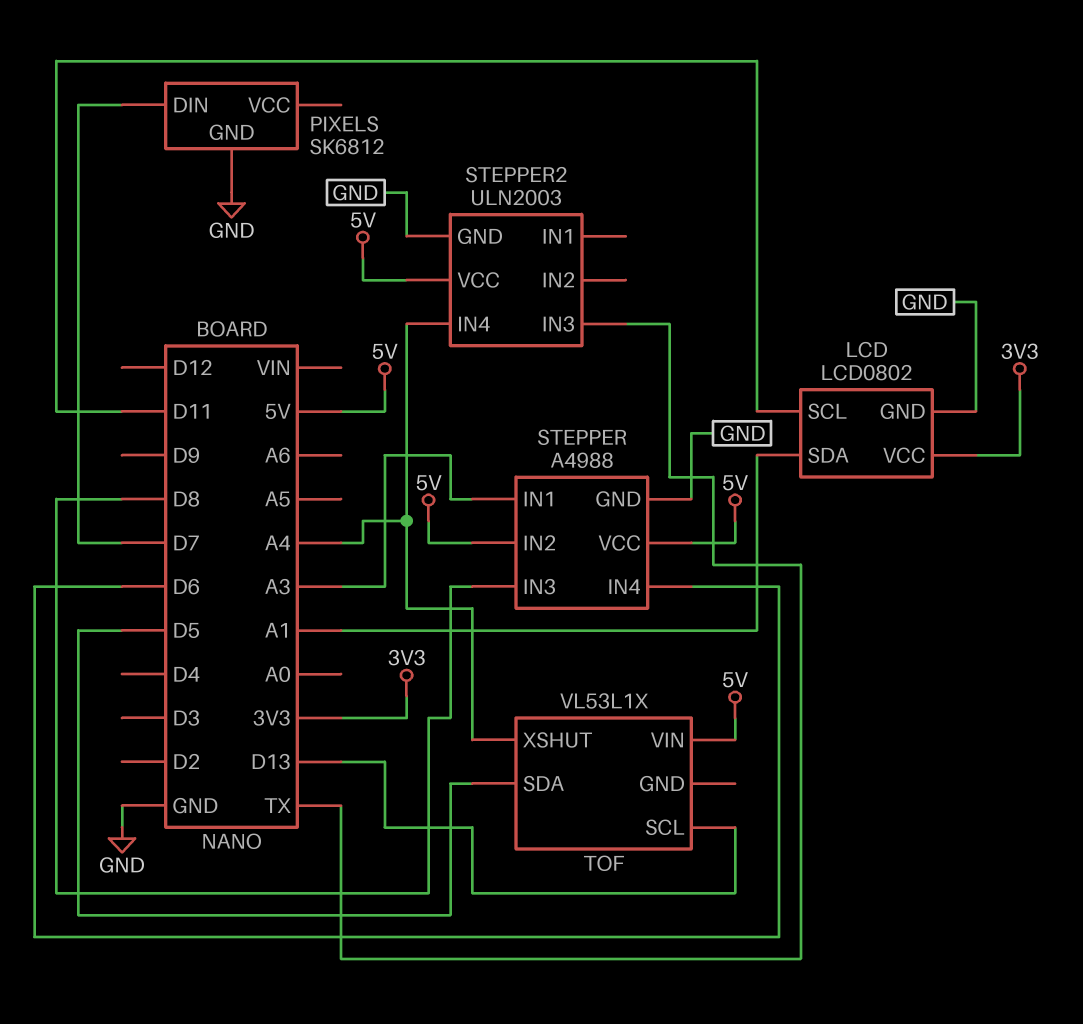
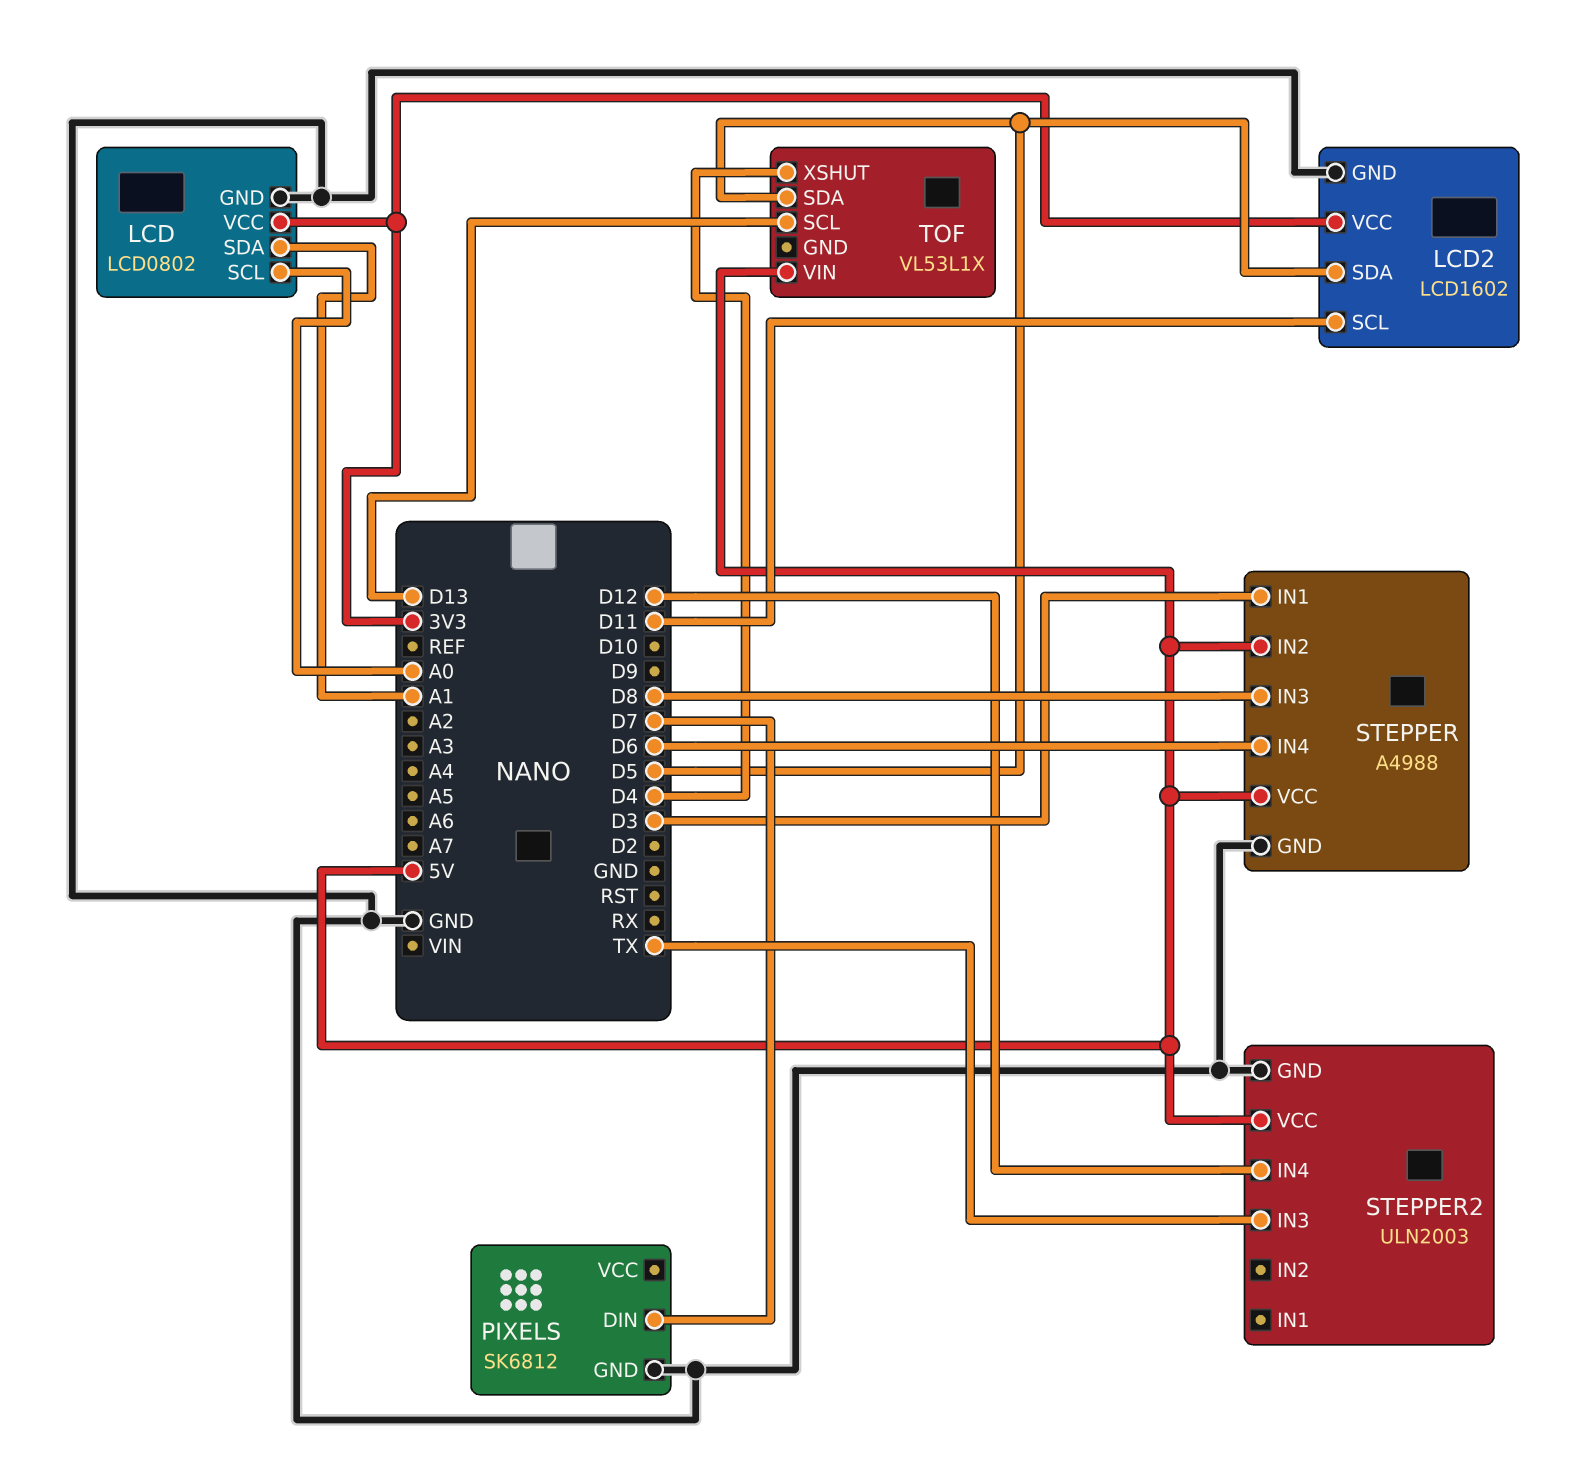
LCD pin SCL: D11 -> A0
LCD2: none -> LCD1602
LCD2 pin GND: none -> GND
LCD2 pin SCL: none -> D11
LCD2 pin SDA: none -> D5
LCD2 pin VCC: none -> 3V3
STEPPER pin IN1: A3 -> D3
STEPPER2 pin IN4: A4 -> D12
TOF pin XSHUT: A4 -> D4

